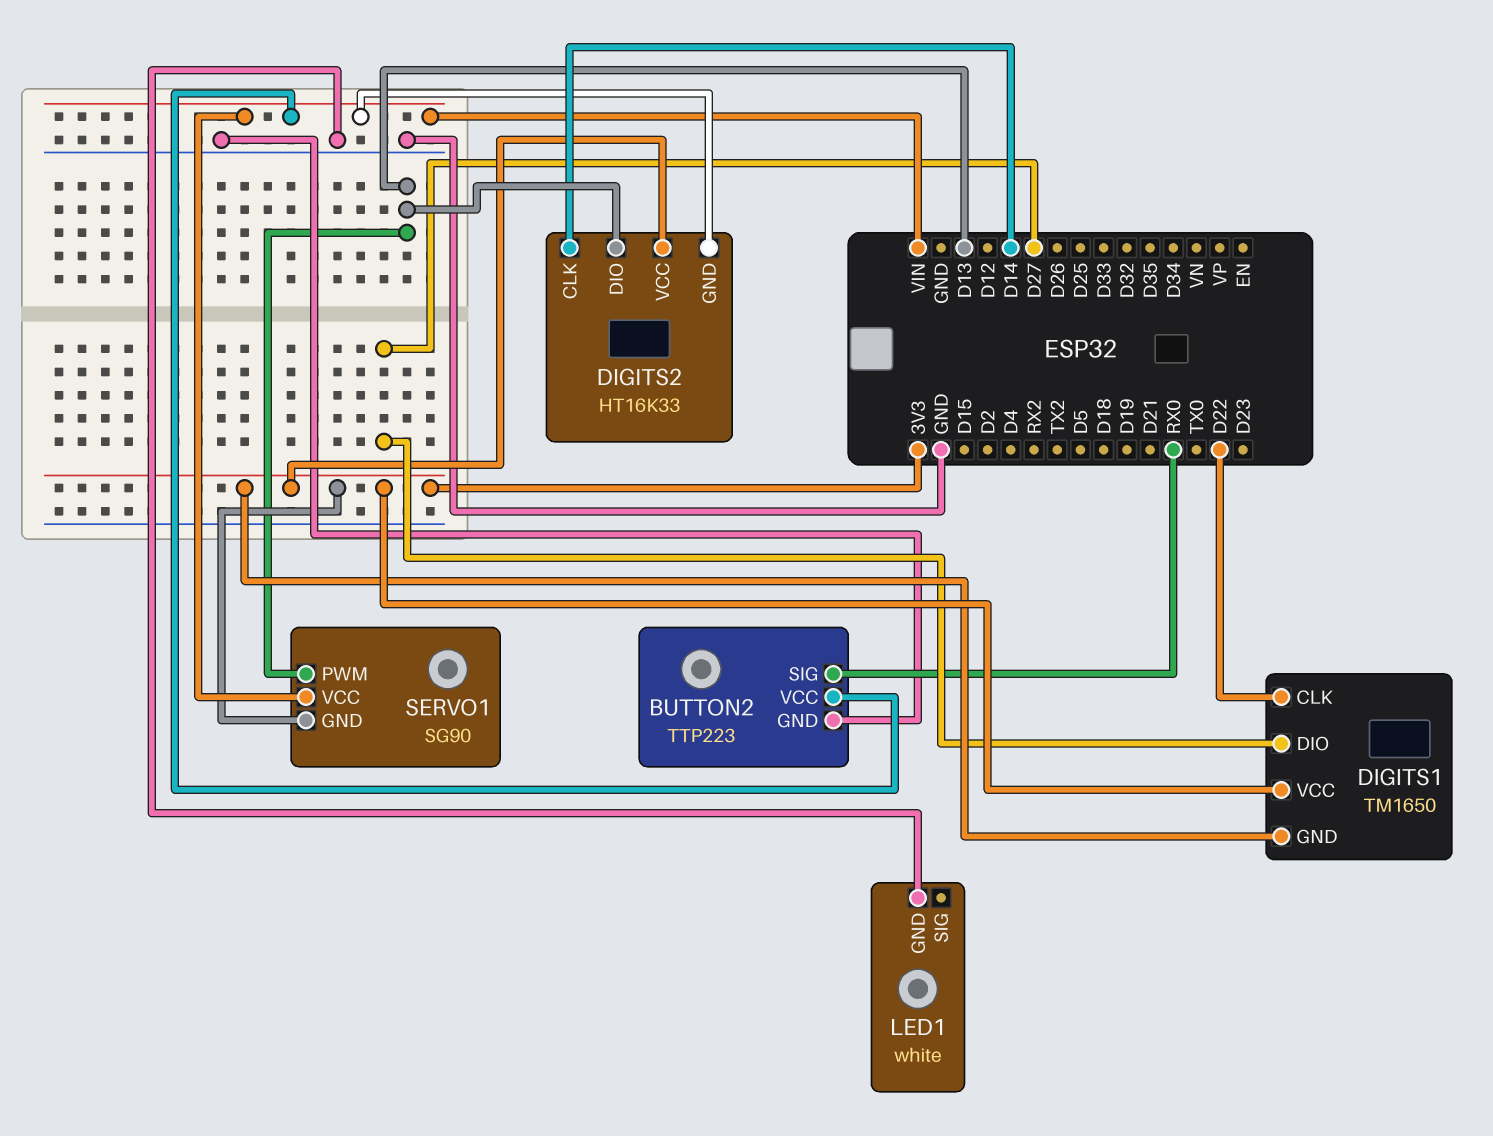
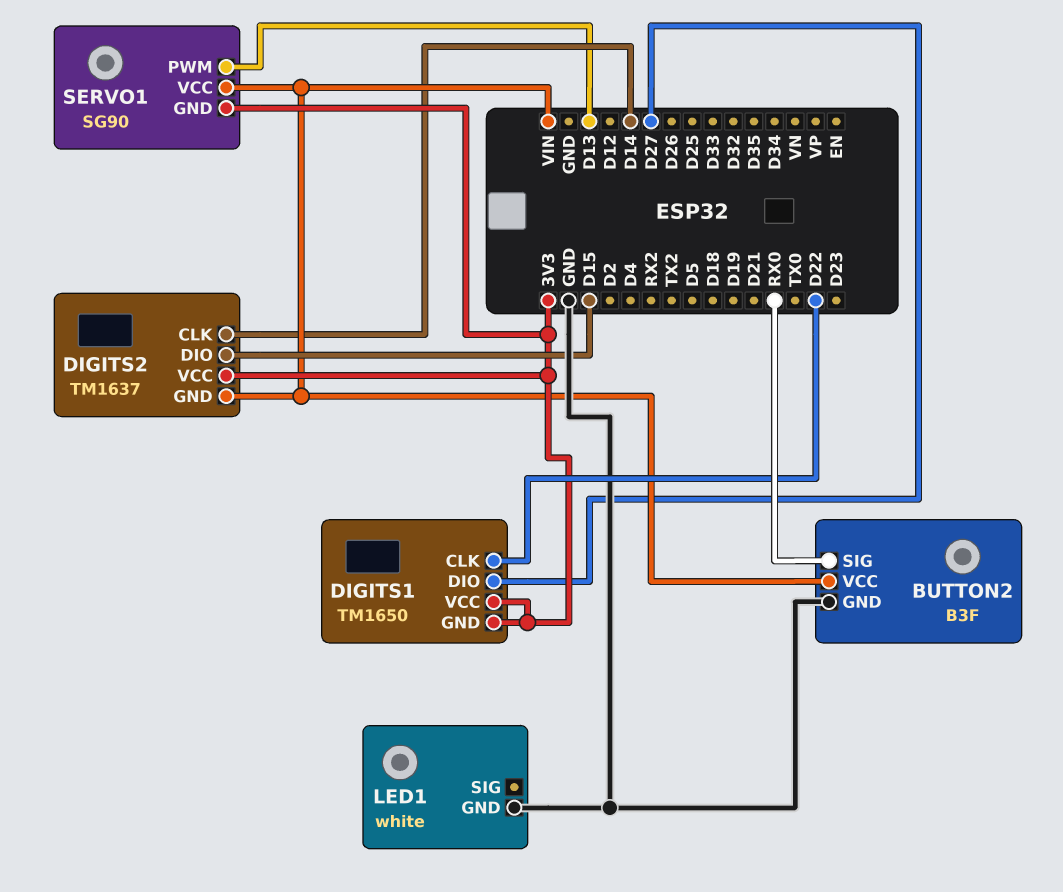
BUTTON2: TTP223 -> B3F
DIGITS2: HT16K33 -> TM1637
DIGITS2 pin DIO: D13 -> D15

